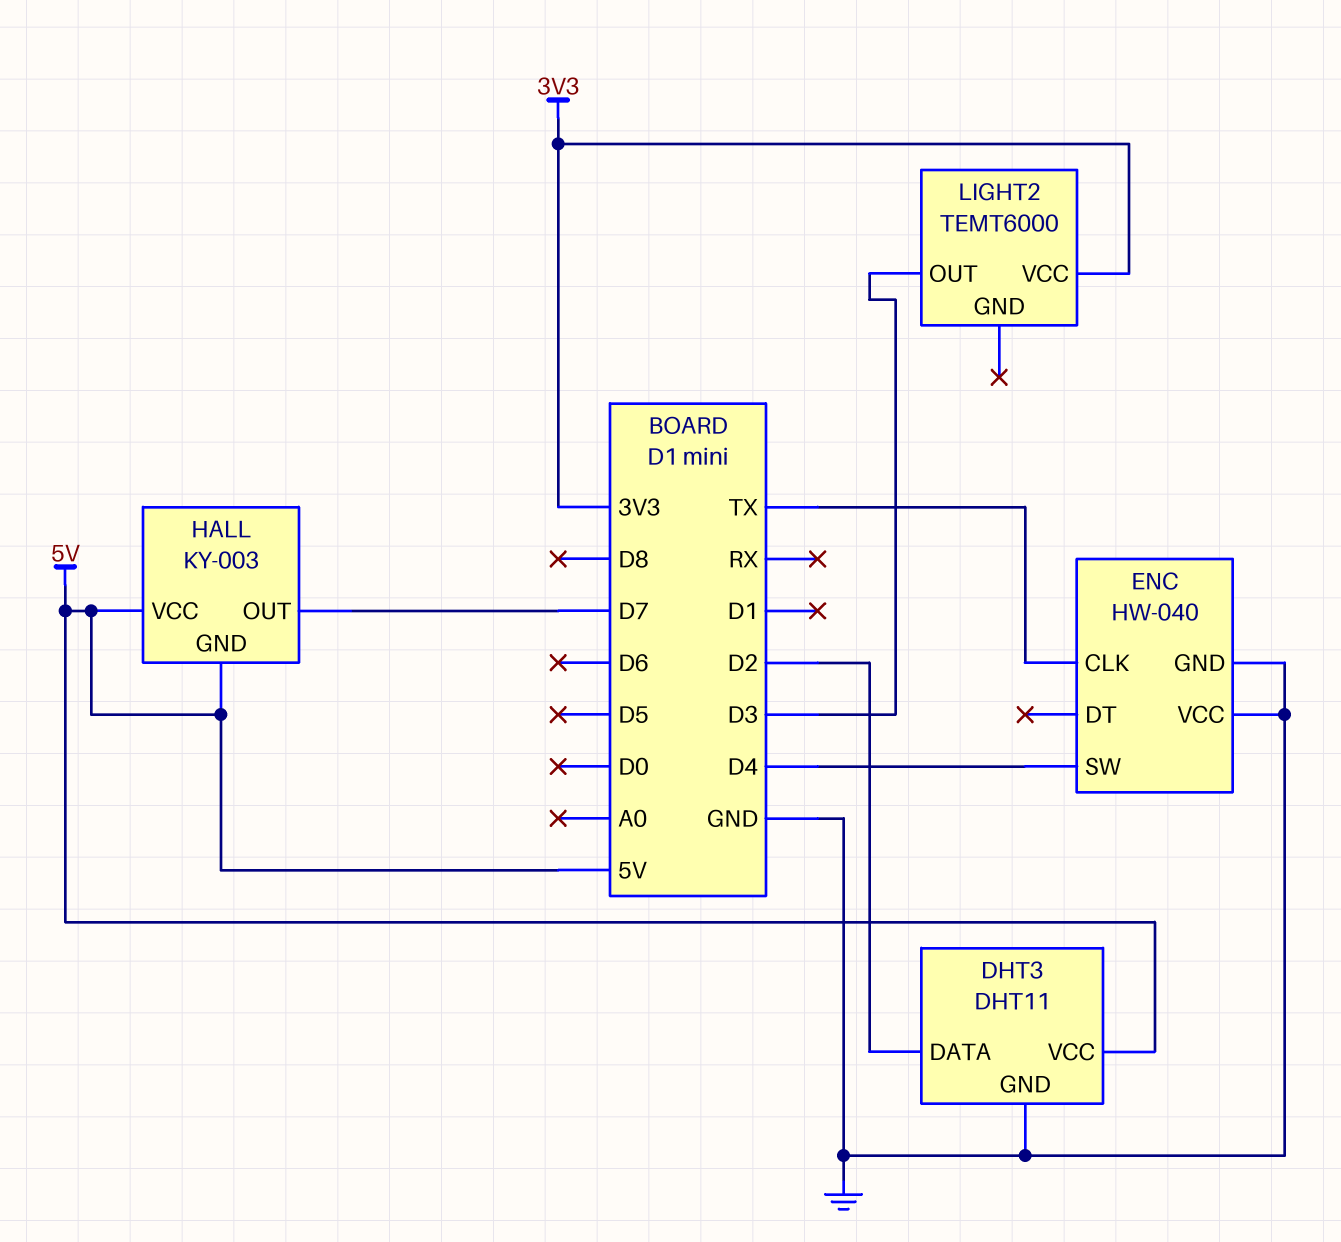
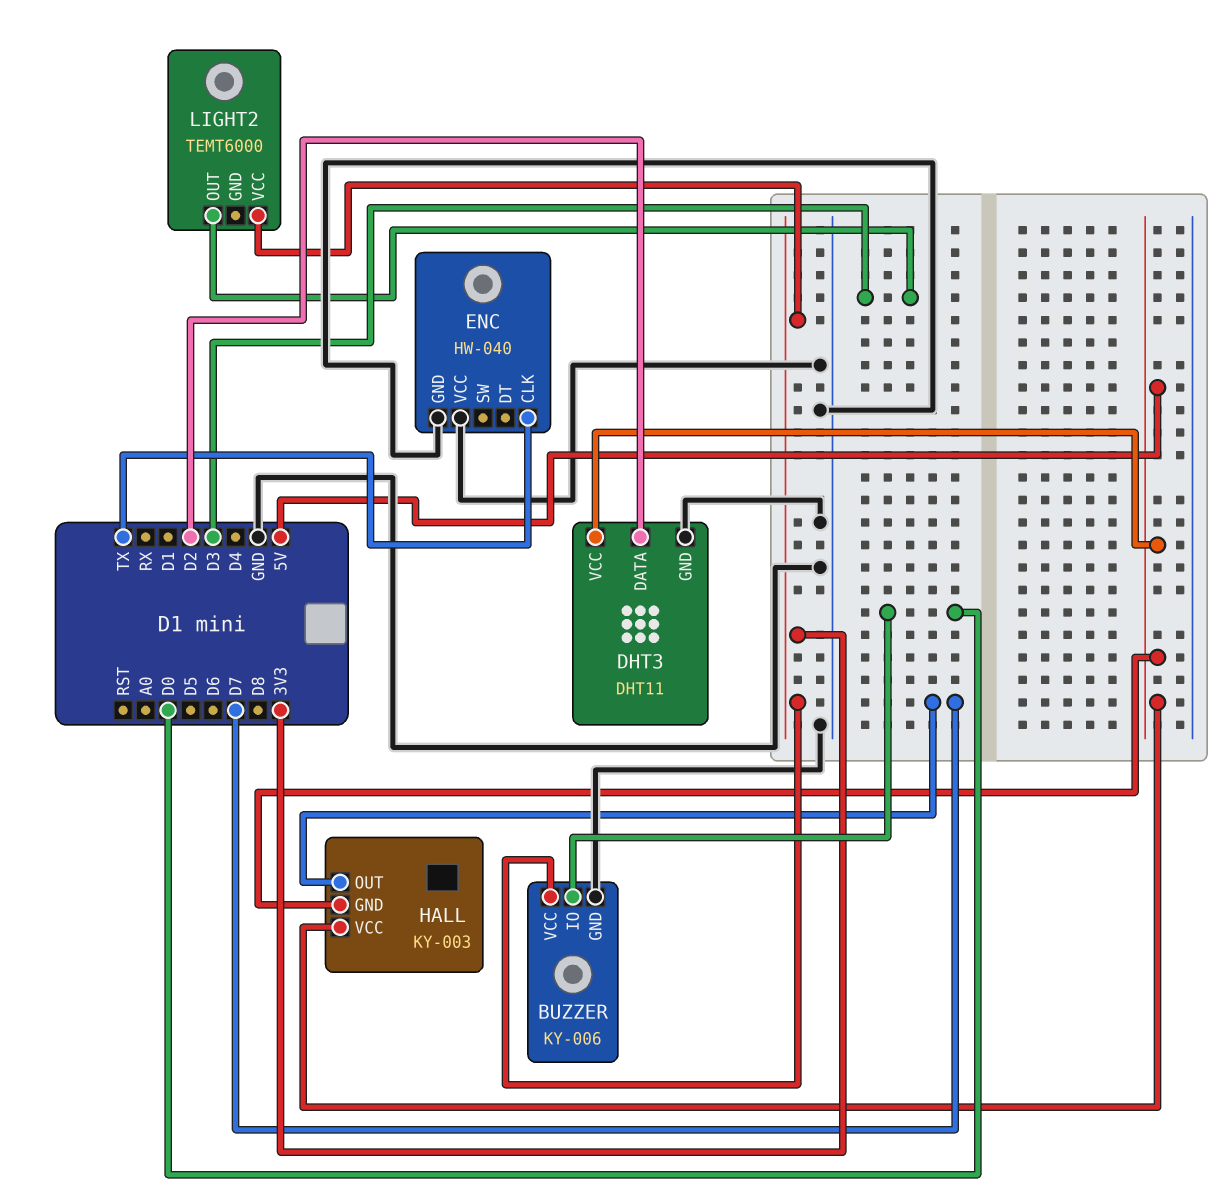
BUZZER: none -> KY-006
BUZZER pin GND: none -> GND
BUZZER pin IO: none -> D0
BUZZER pin VCC: none -> 3V3
ENC pin SW: D4 -> none

